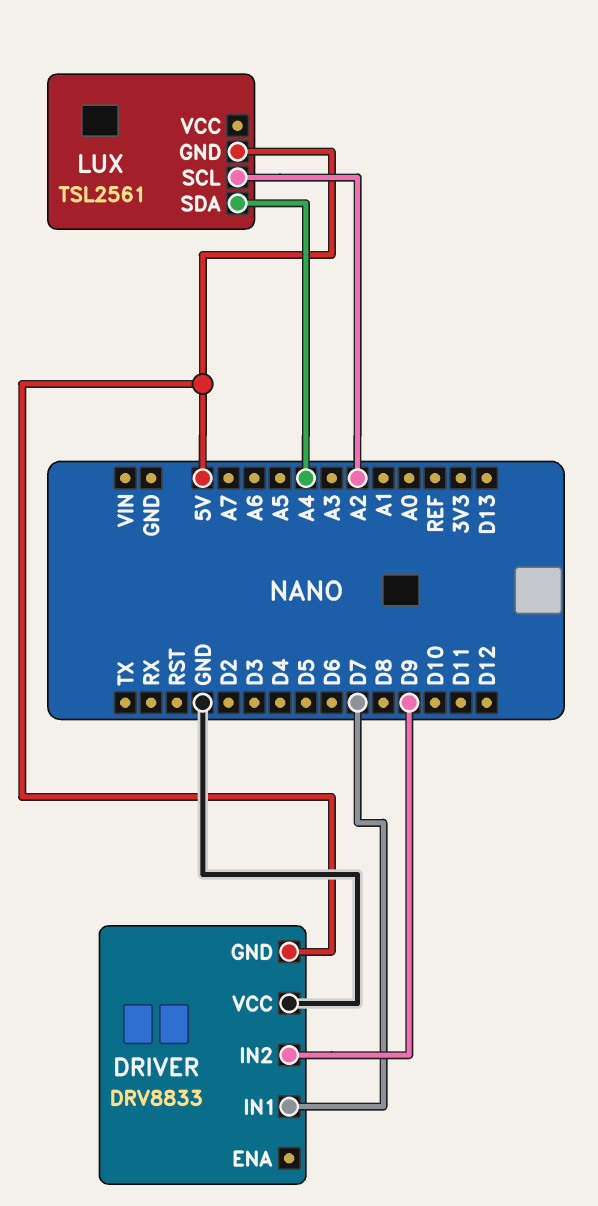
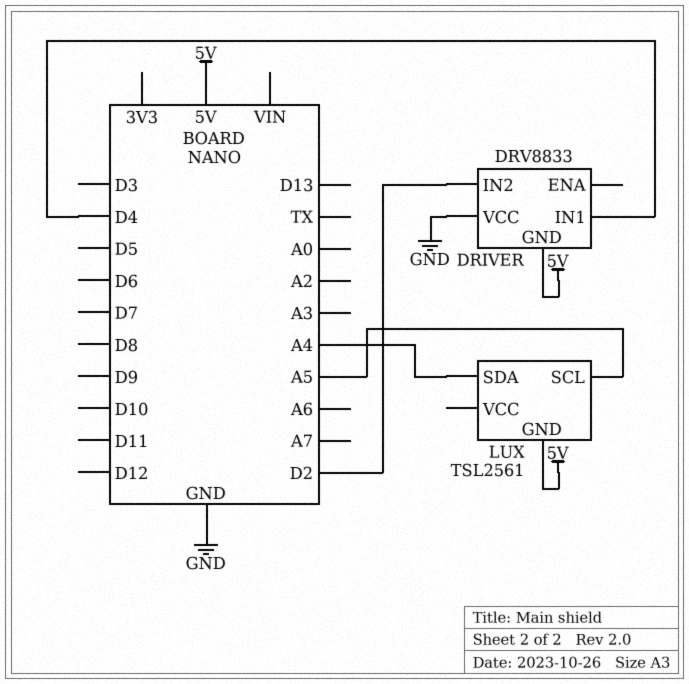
DRIVER pin IN1: D7 -> D4
DRIVER pin IN2: D9 -> D2
LUX pin SCL: A2 -> A5

